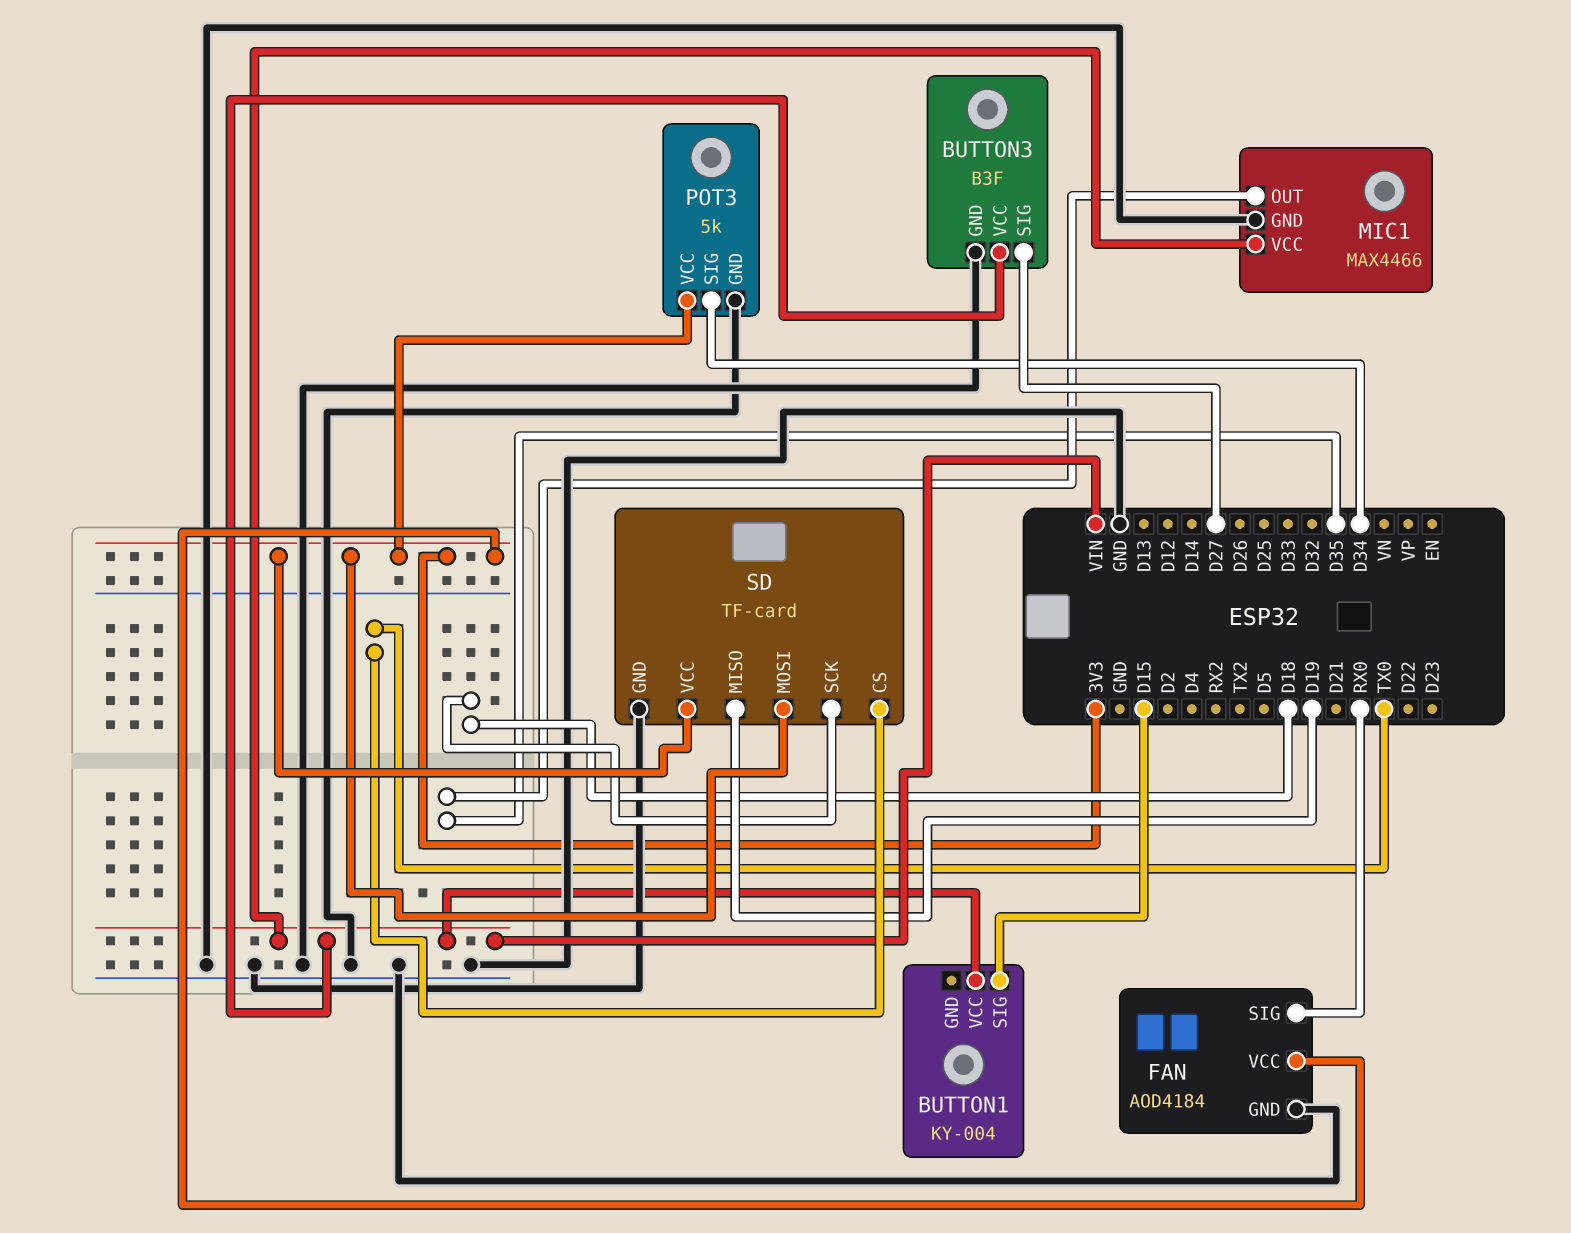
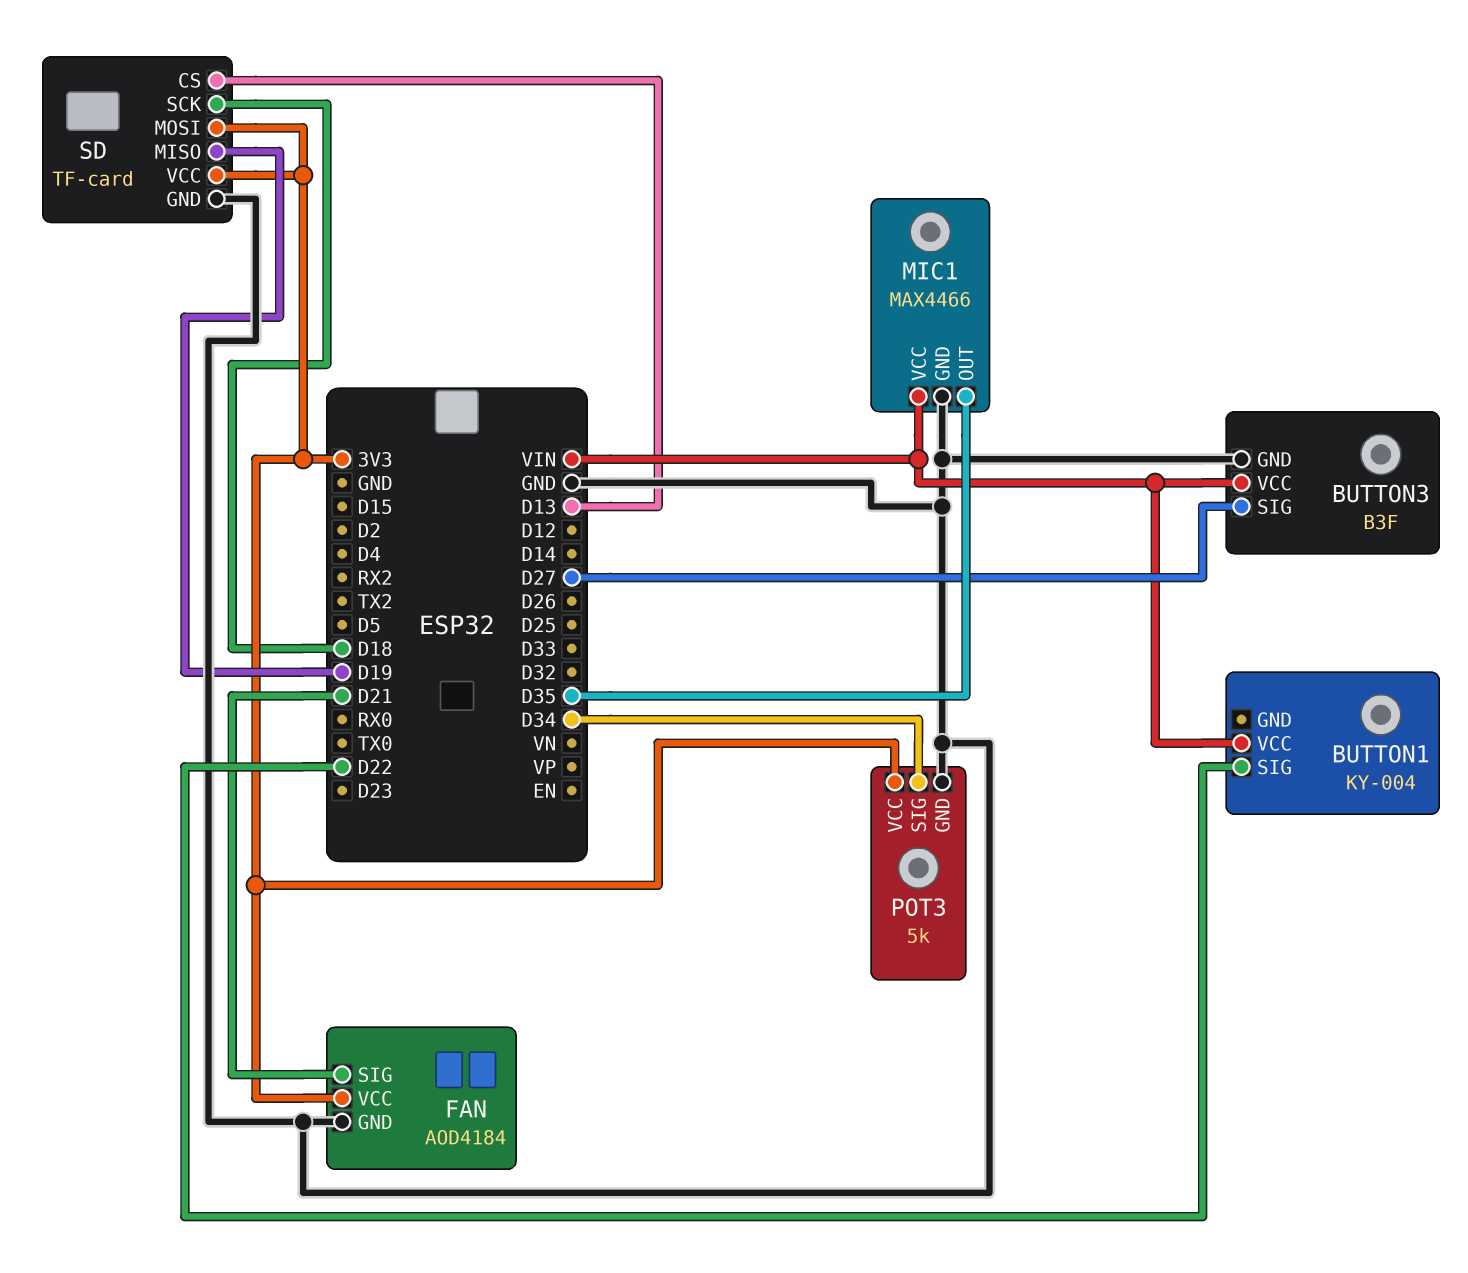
BUTTON1 pin SIG: D15 -> D22
FAN pin SIG: RX0 -> D21
SD pin CS: TX0 -> D13

